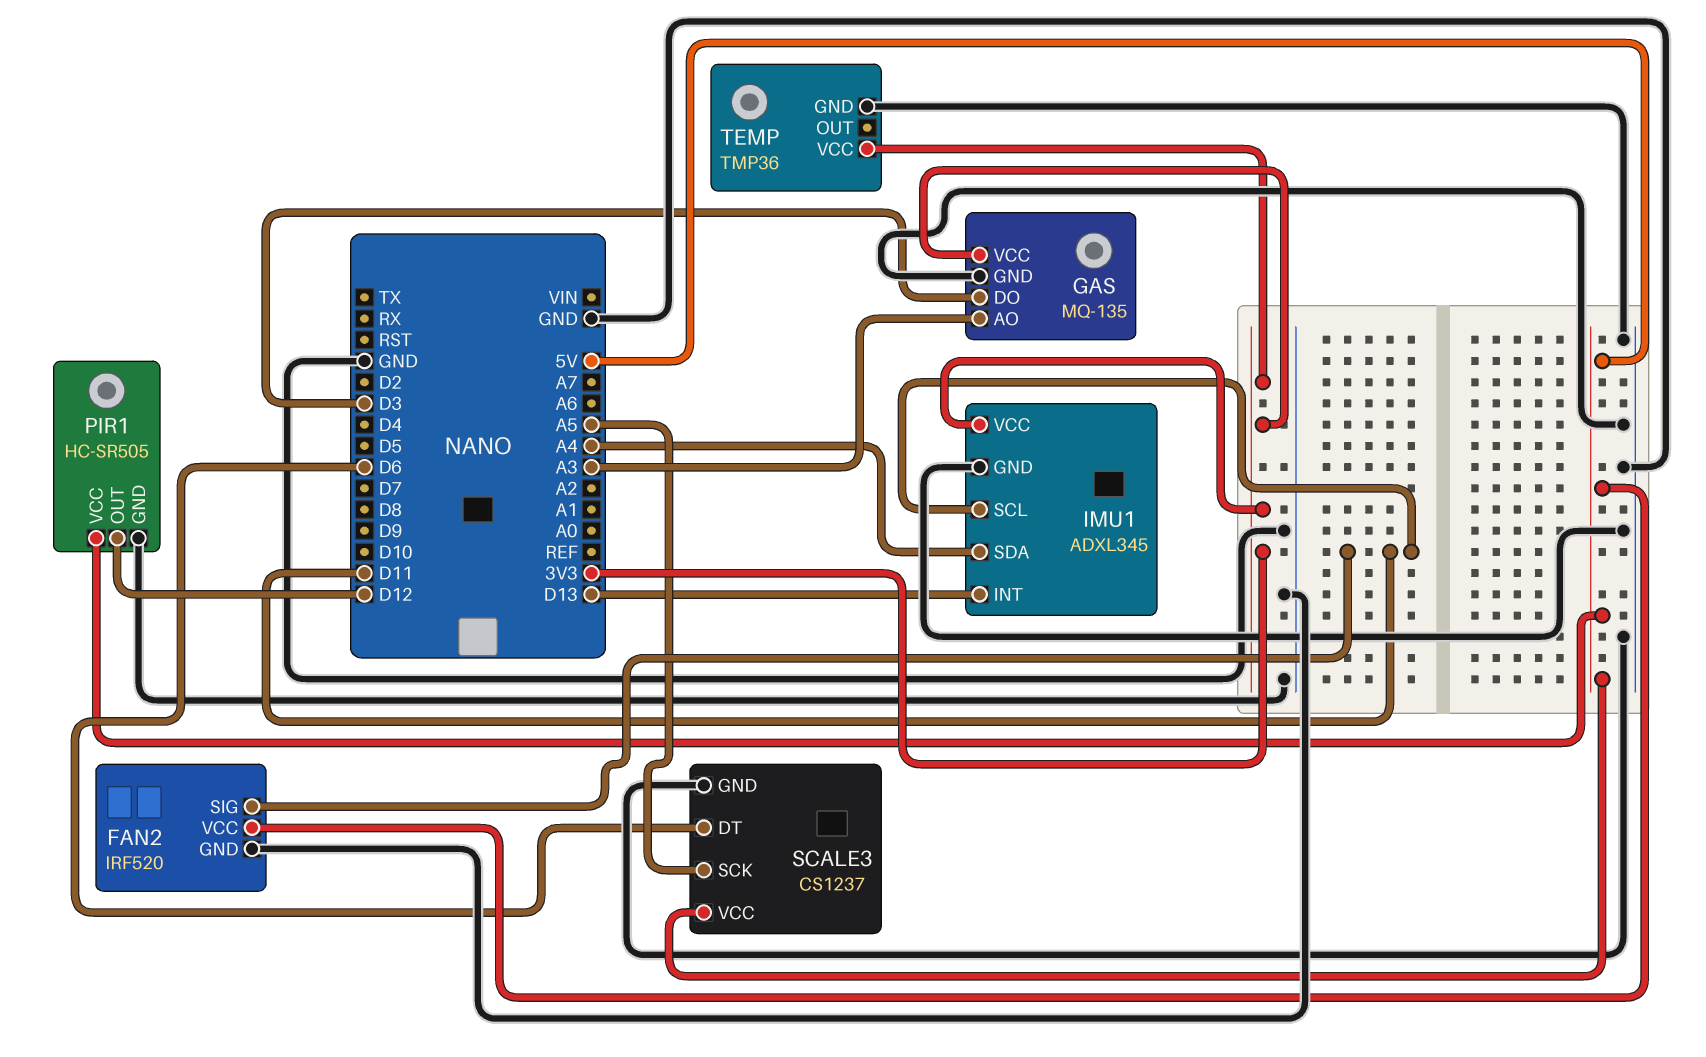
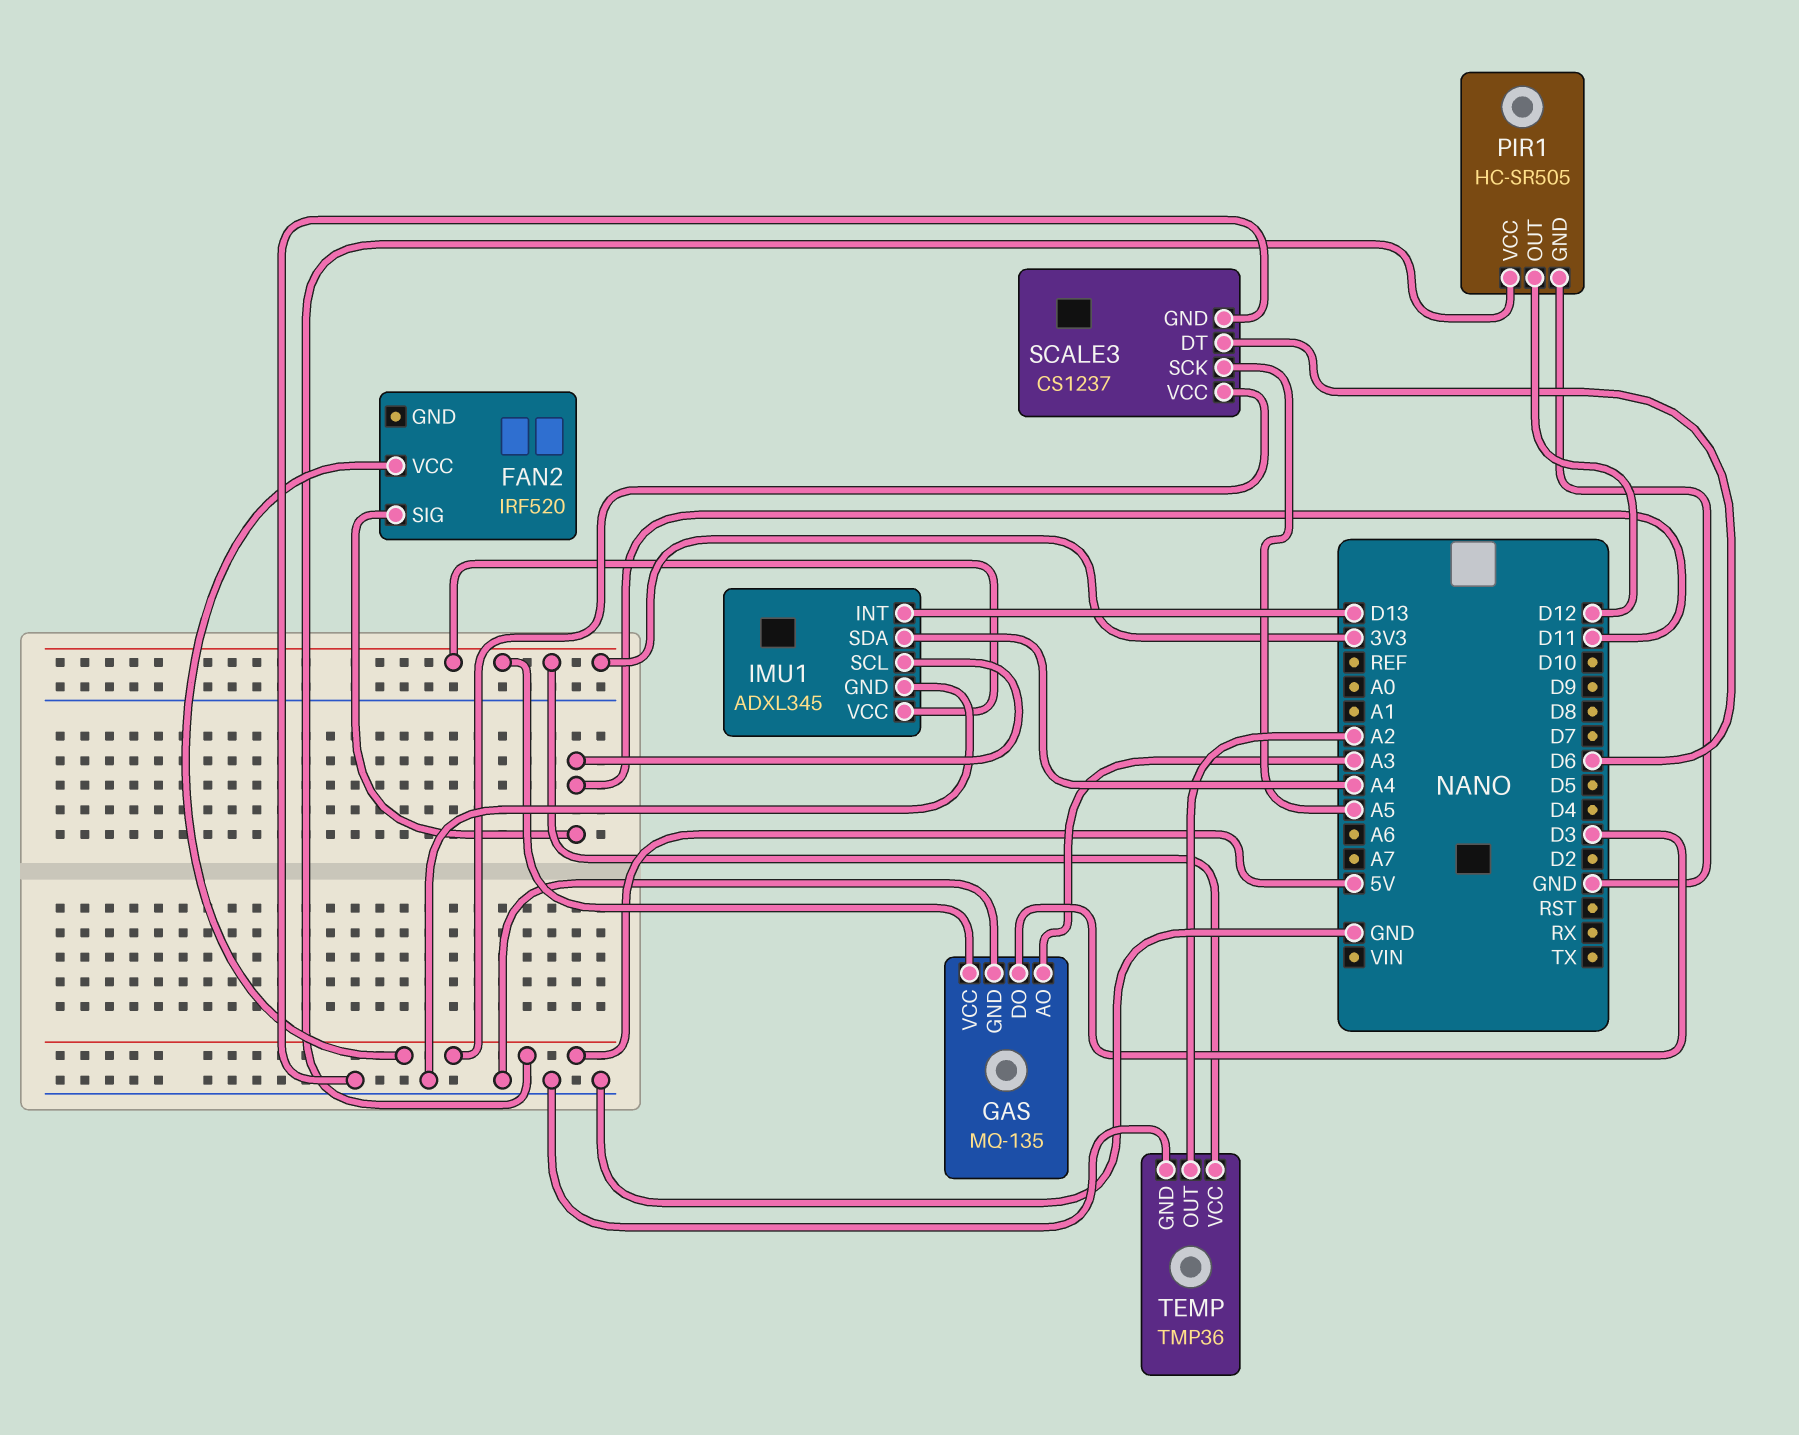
FAN2 pin GND: GND -> none
TEMP pin OUT: none -> A2

